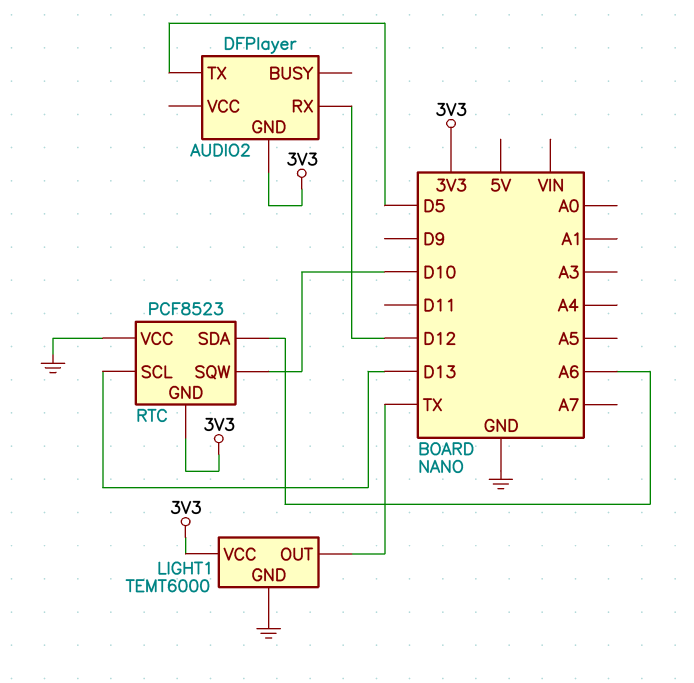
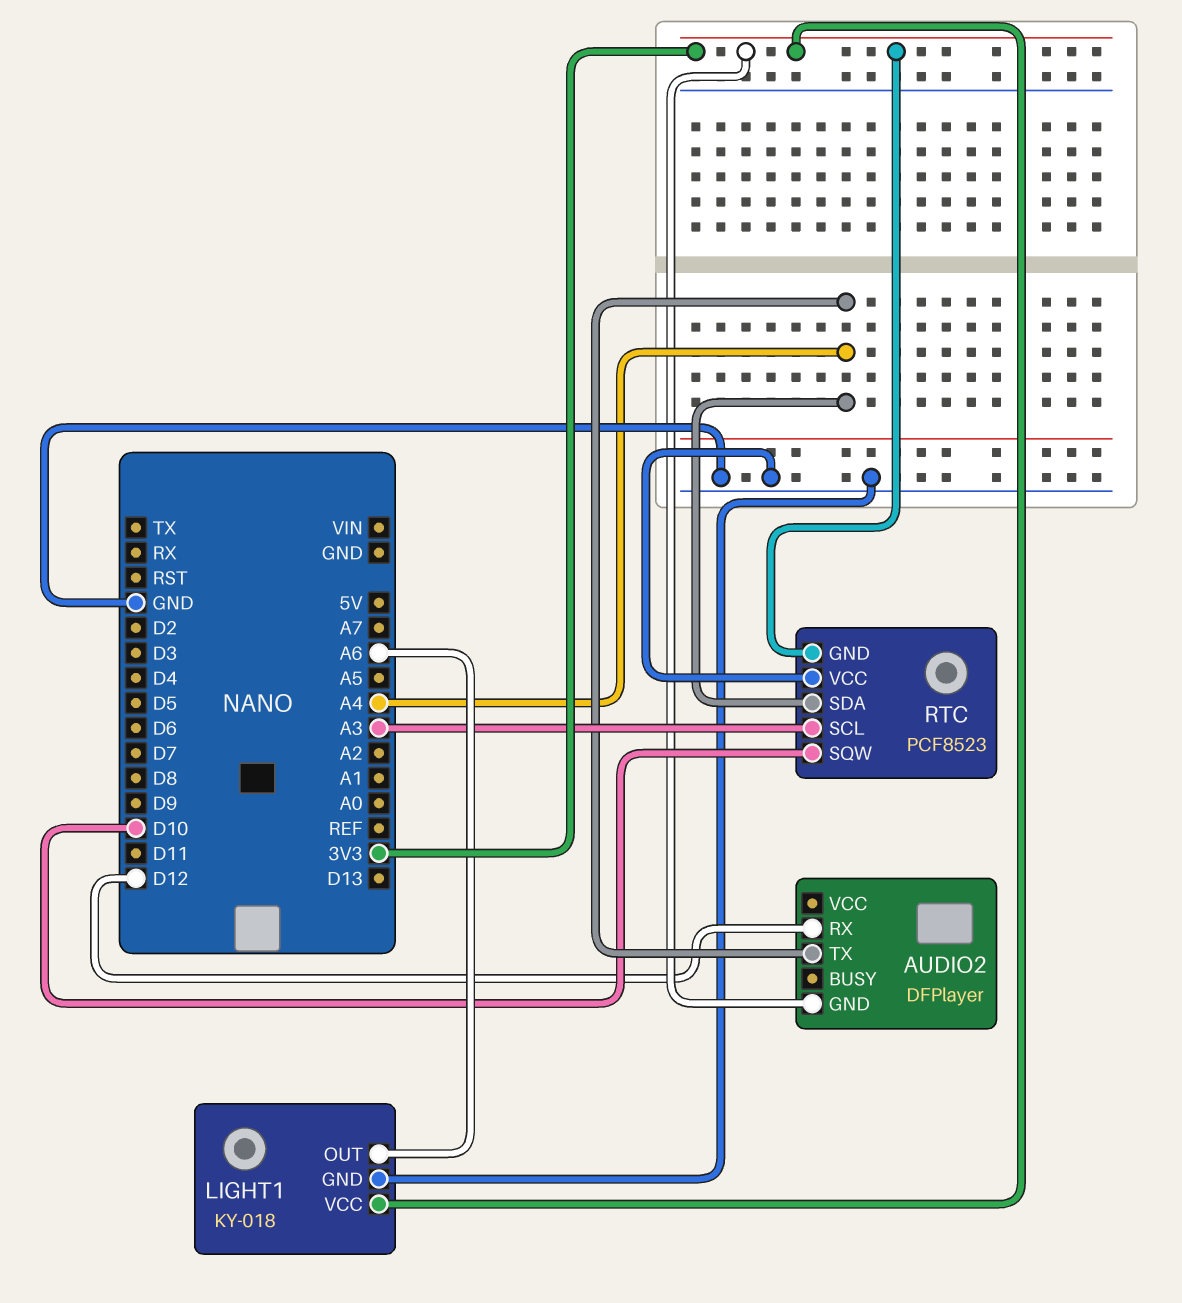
AUDIO2 pin TX: D5 -> A4
LIGHT1: TEMT6000 -> KY-018
LIGHT1 pin OUT: TX -> A6
RTC pin SCL: D13 -> A3
RTC pin SDA: A6 -> A4

